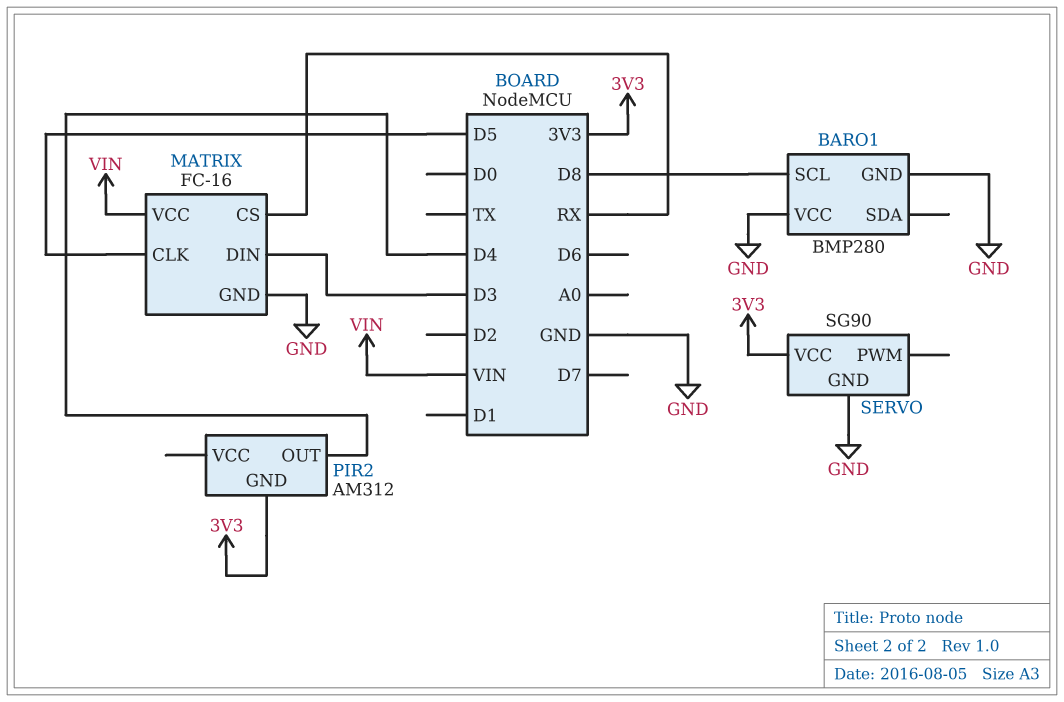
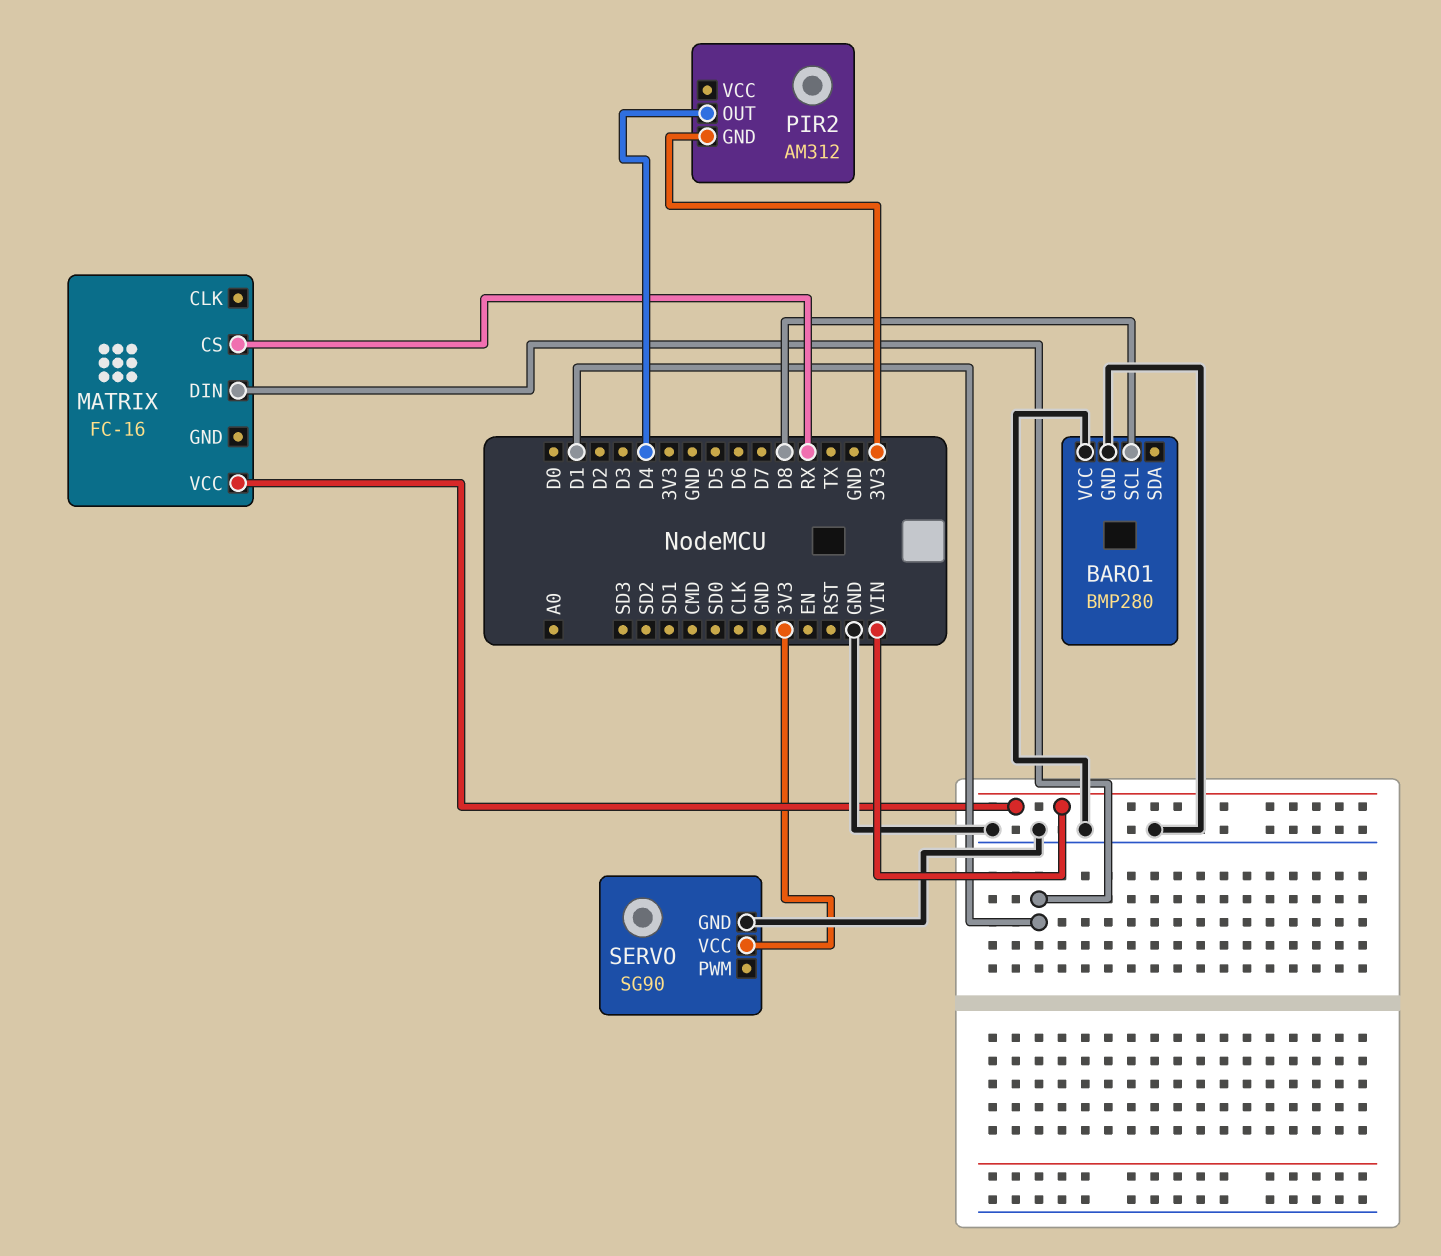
MATRIX pin CLK: D5 -> none
MATRIX pin DIN: D3 -> D1
MATRIX pin GND: GND -> none

